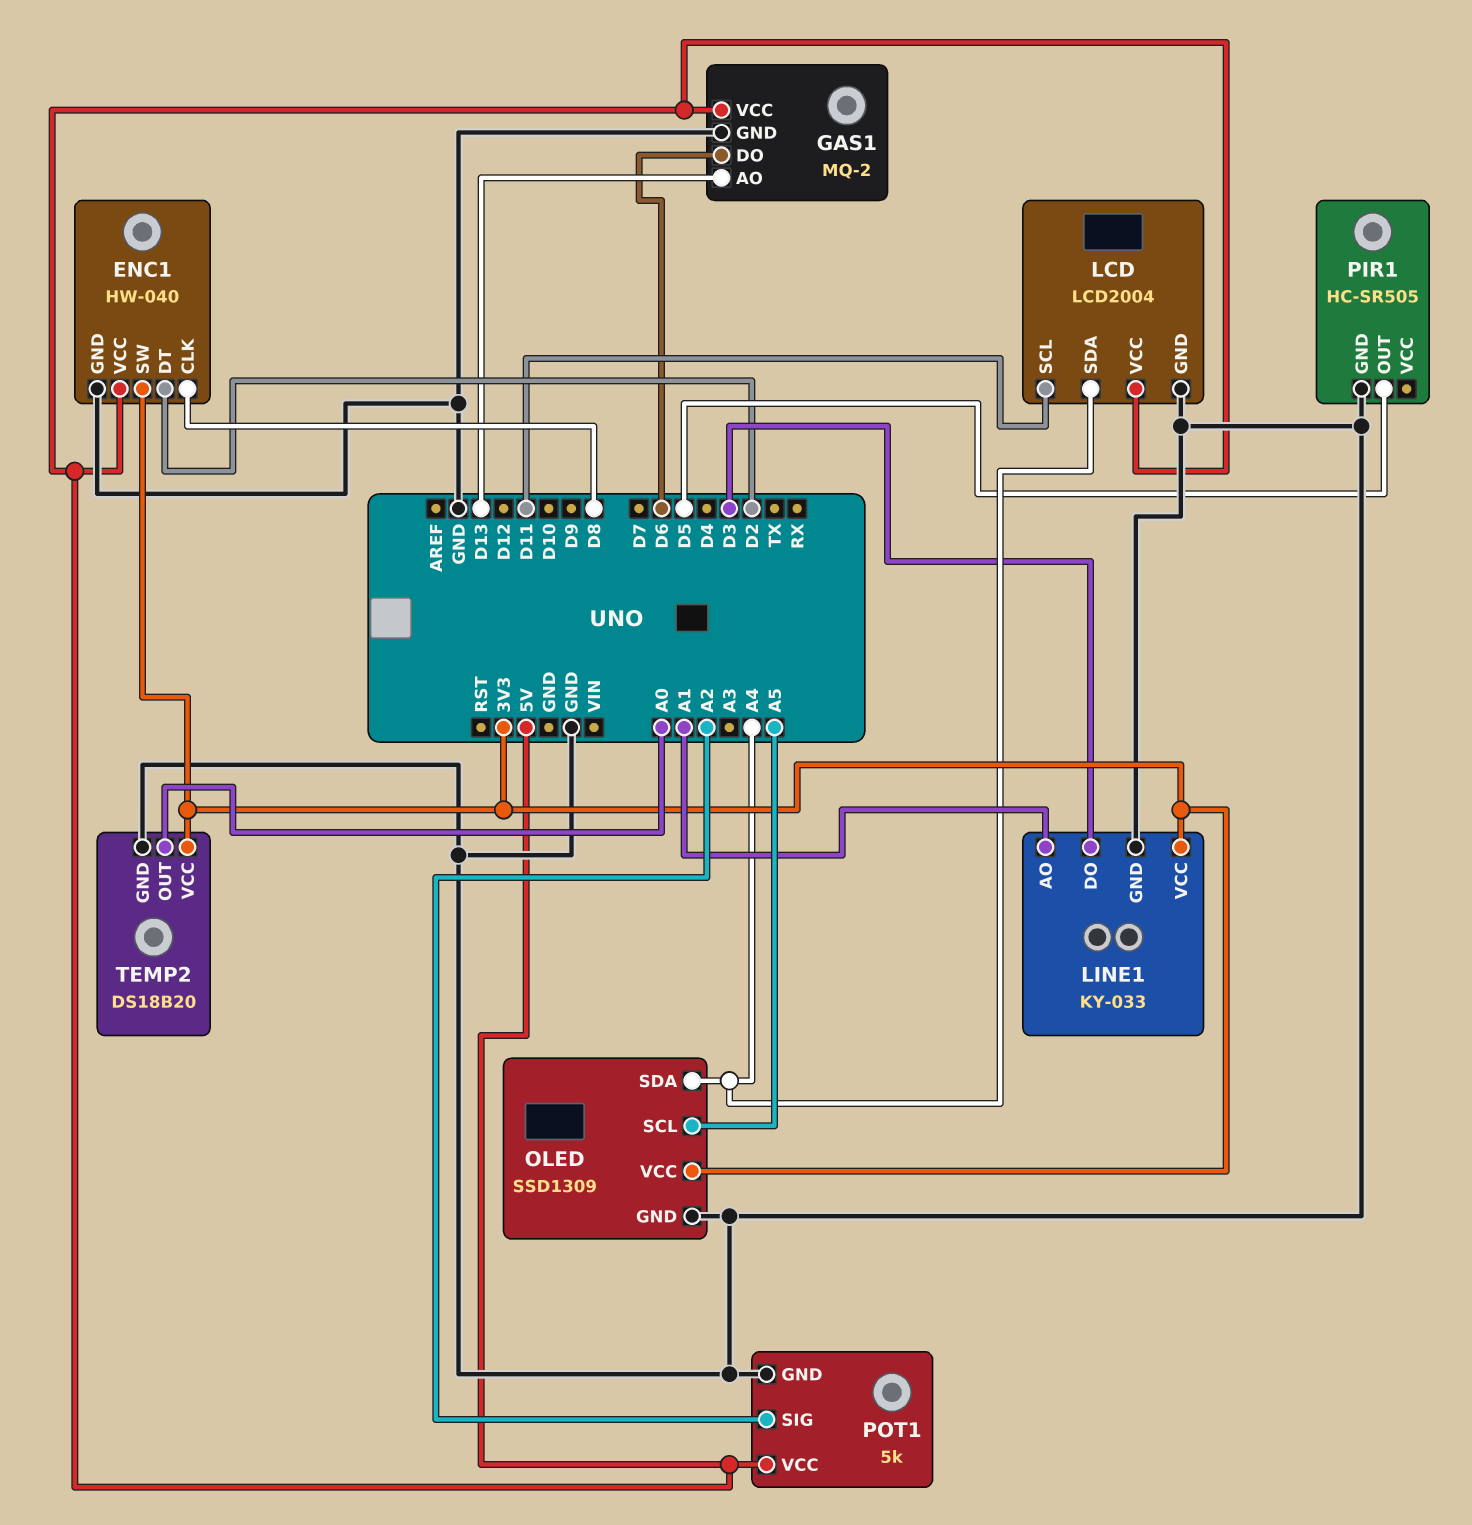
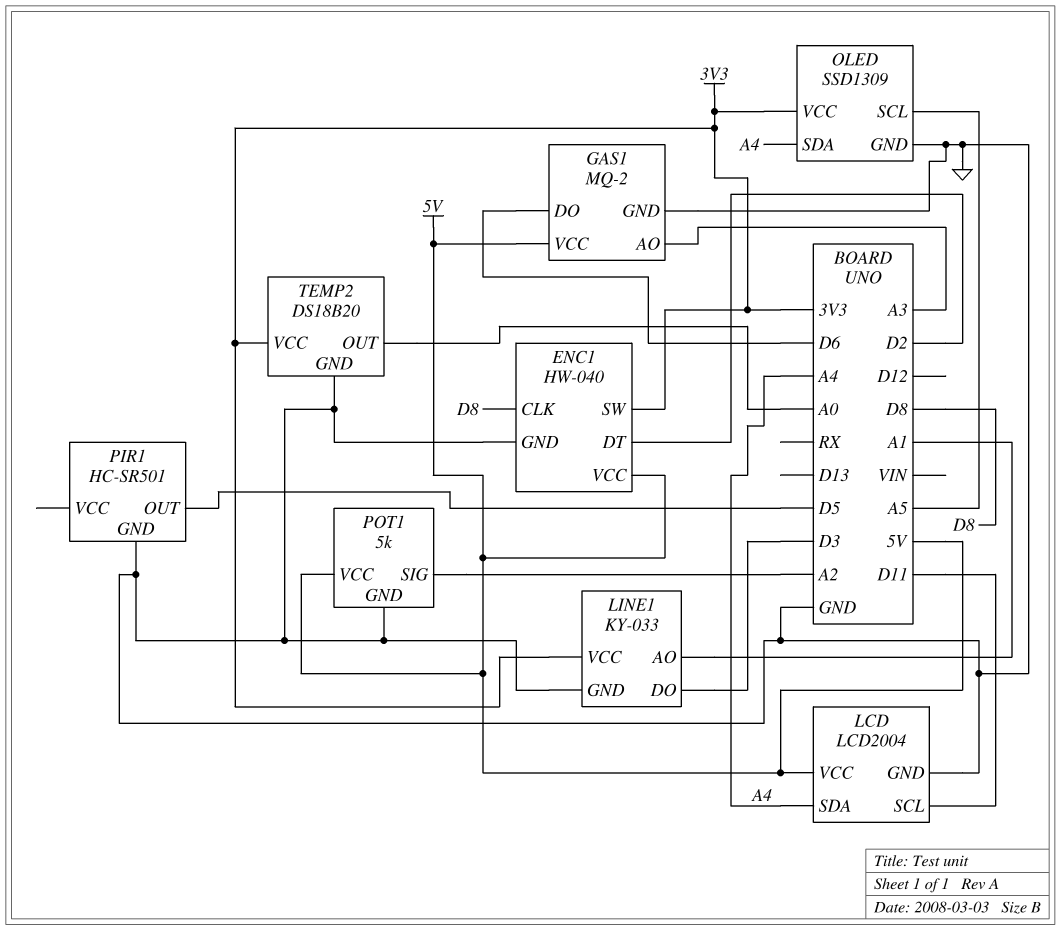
GAS1 pin AO: D13 -> A3
PIR1: HC-SR505 -> HC-SR501

